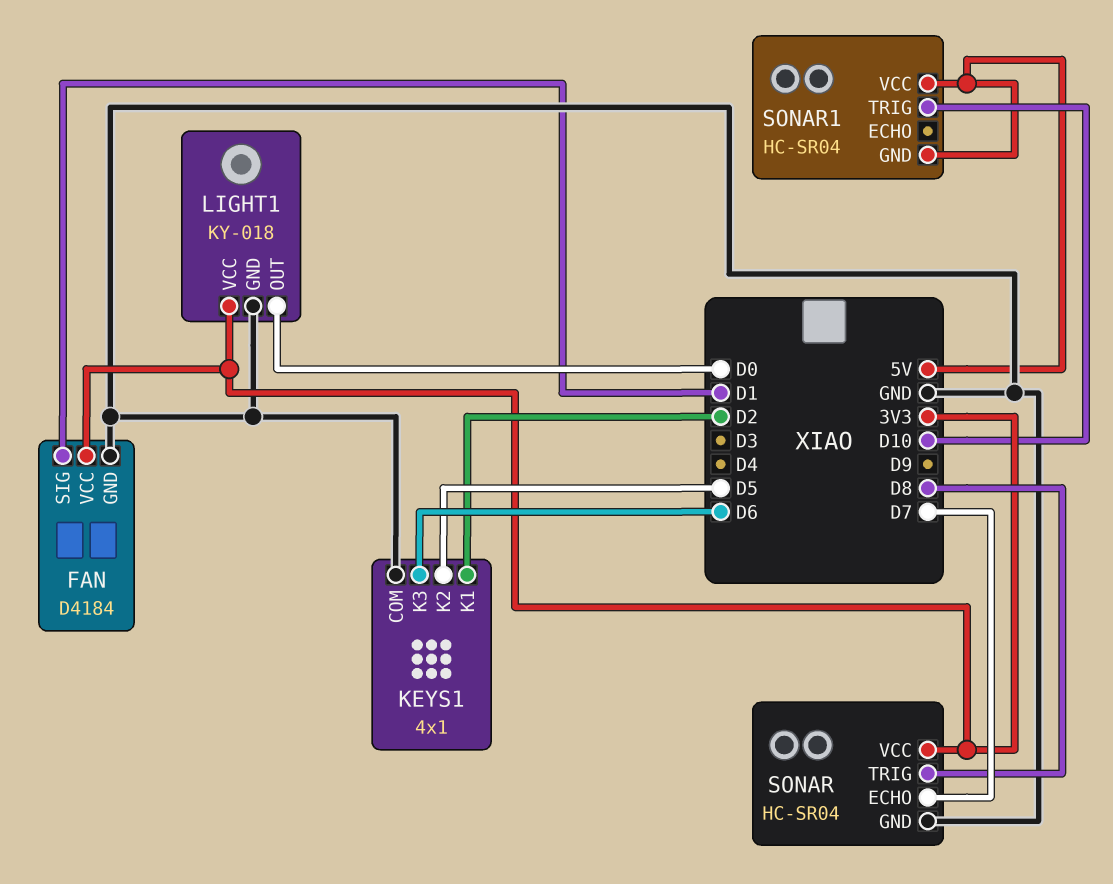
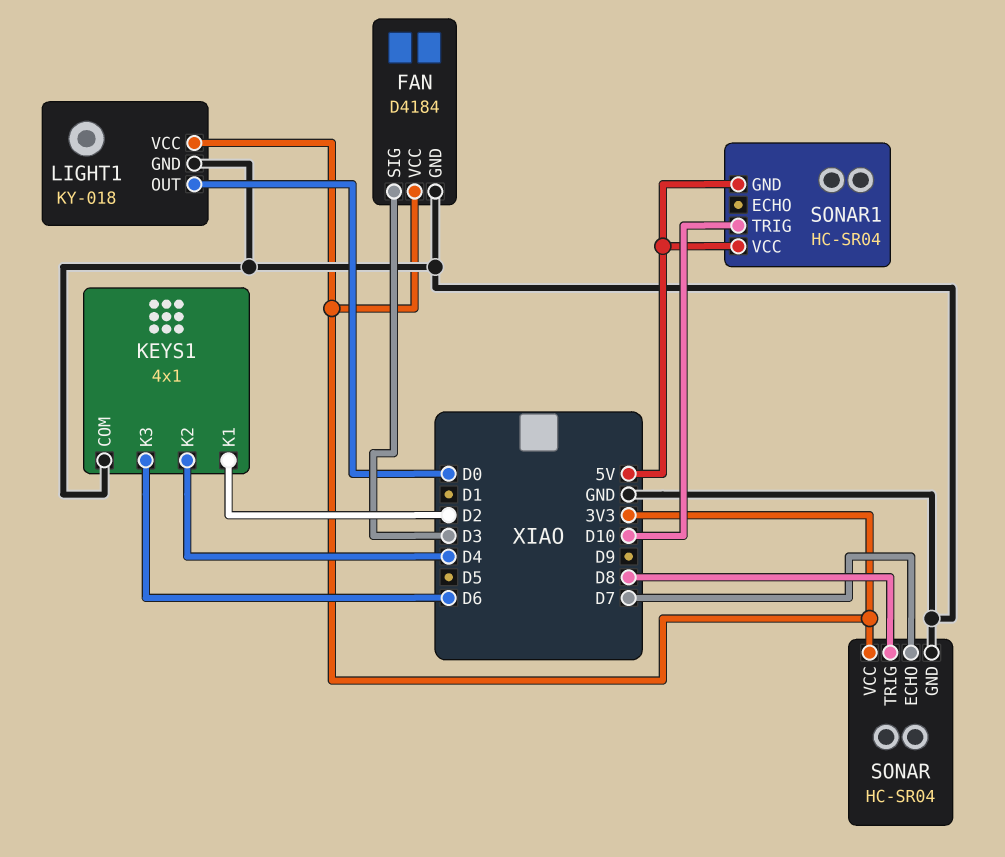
FAN pin SIG: D1 -> D3
KEYS1 pin K2: D5 -> D4

